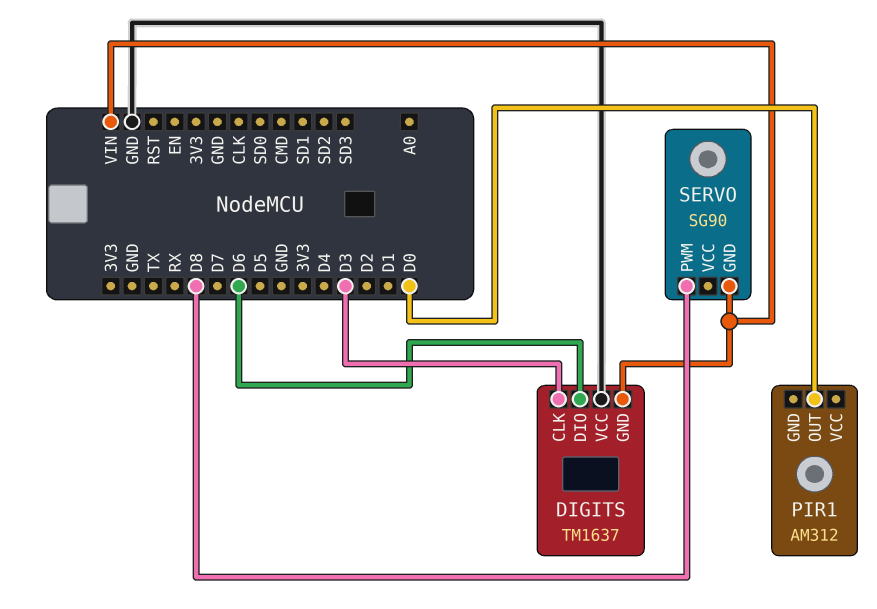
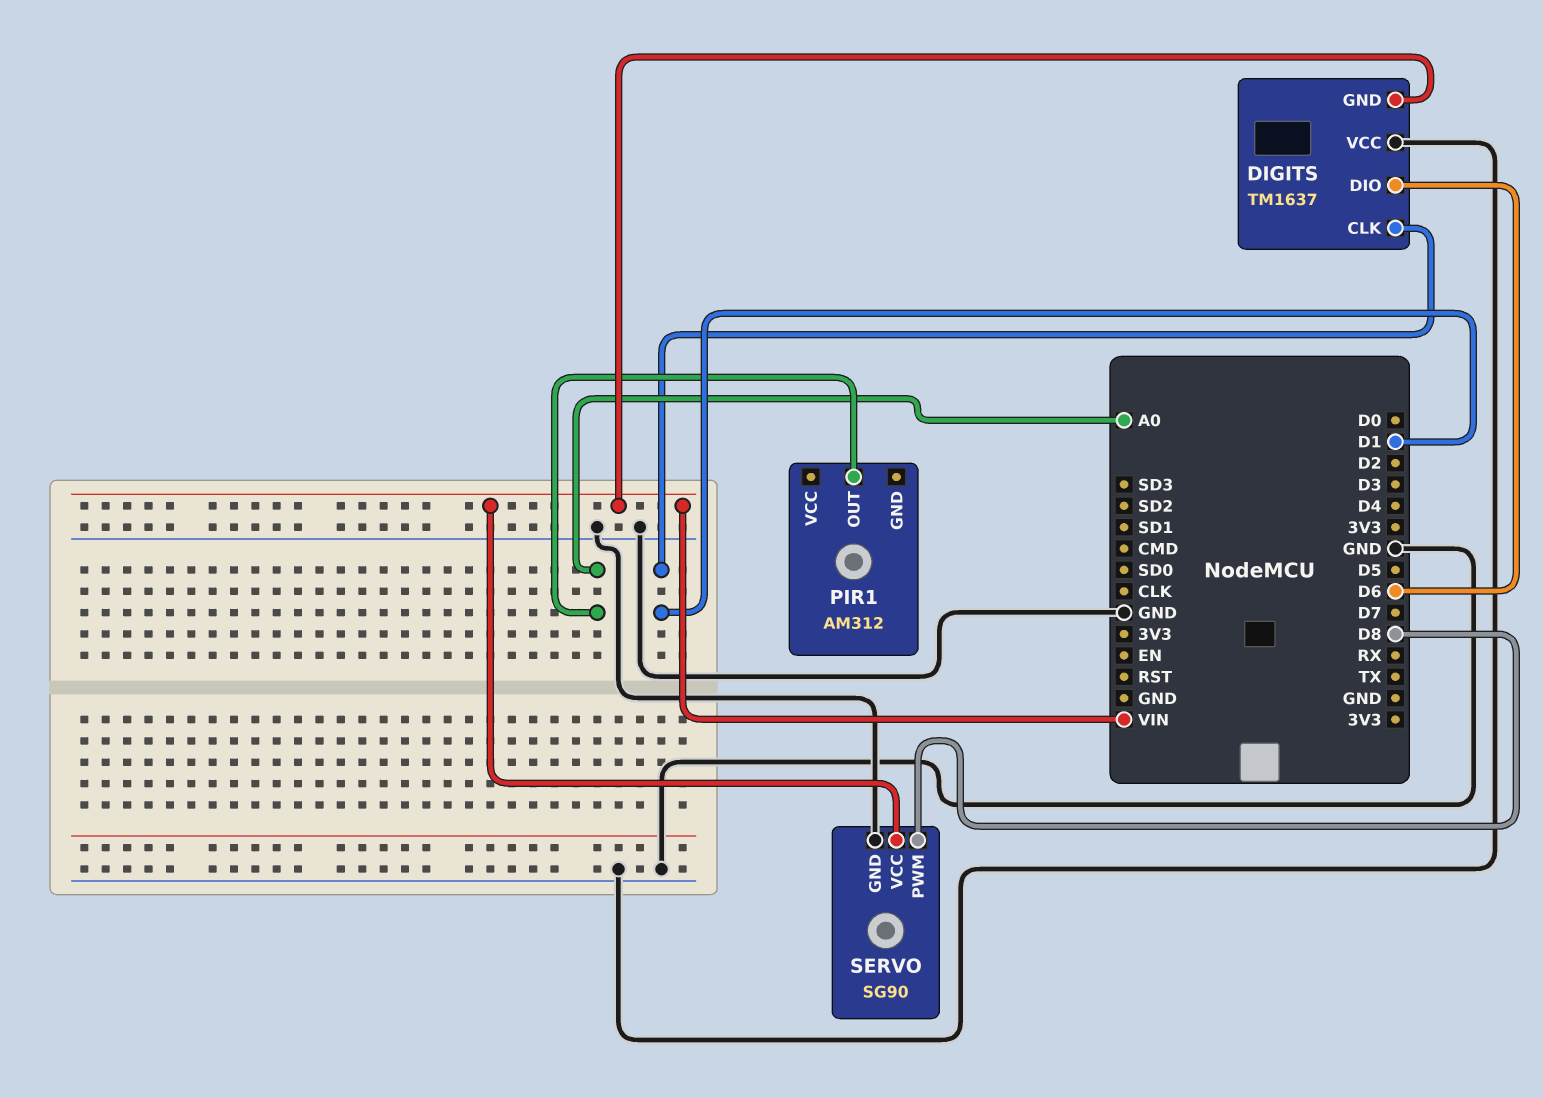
DIGITS pin CLK: D3 -> D1
PIR1 pin OUT: D0 -> A0
SERVO pin GND: VIN -> GND
SERVO pin VCC: none -> VIN

